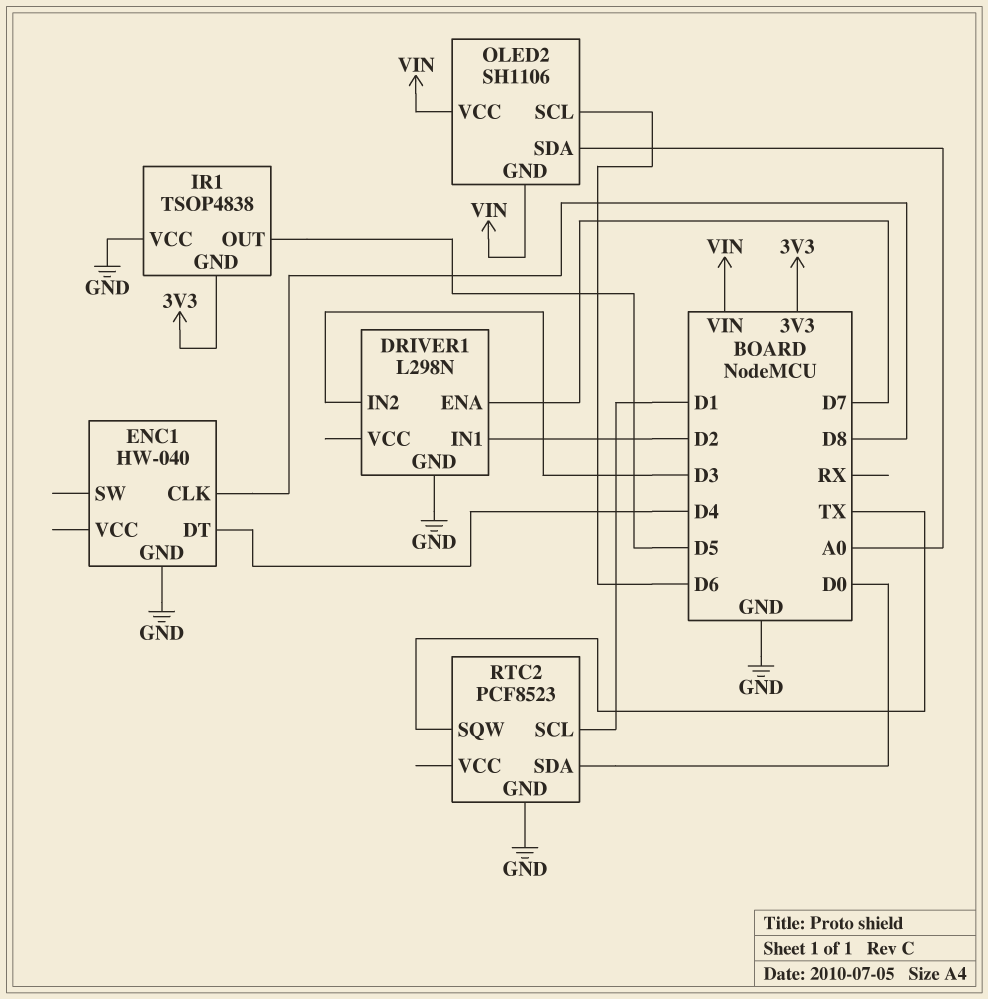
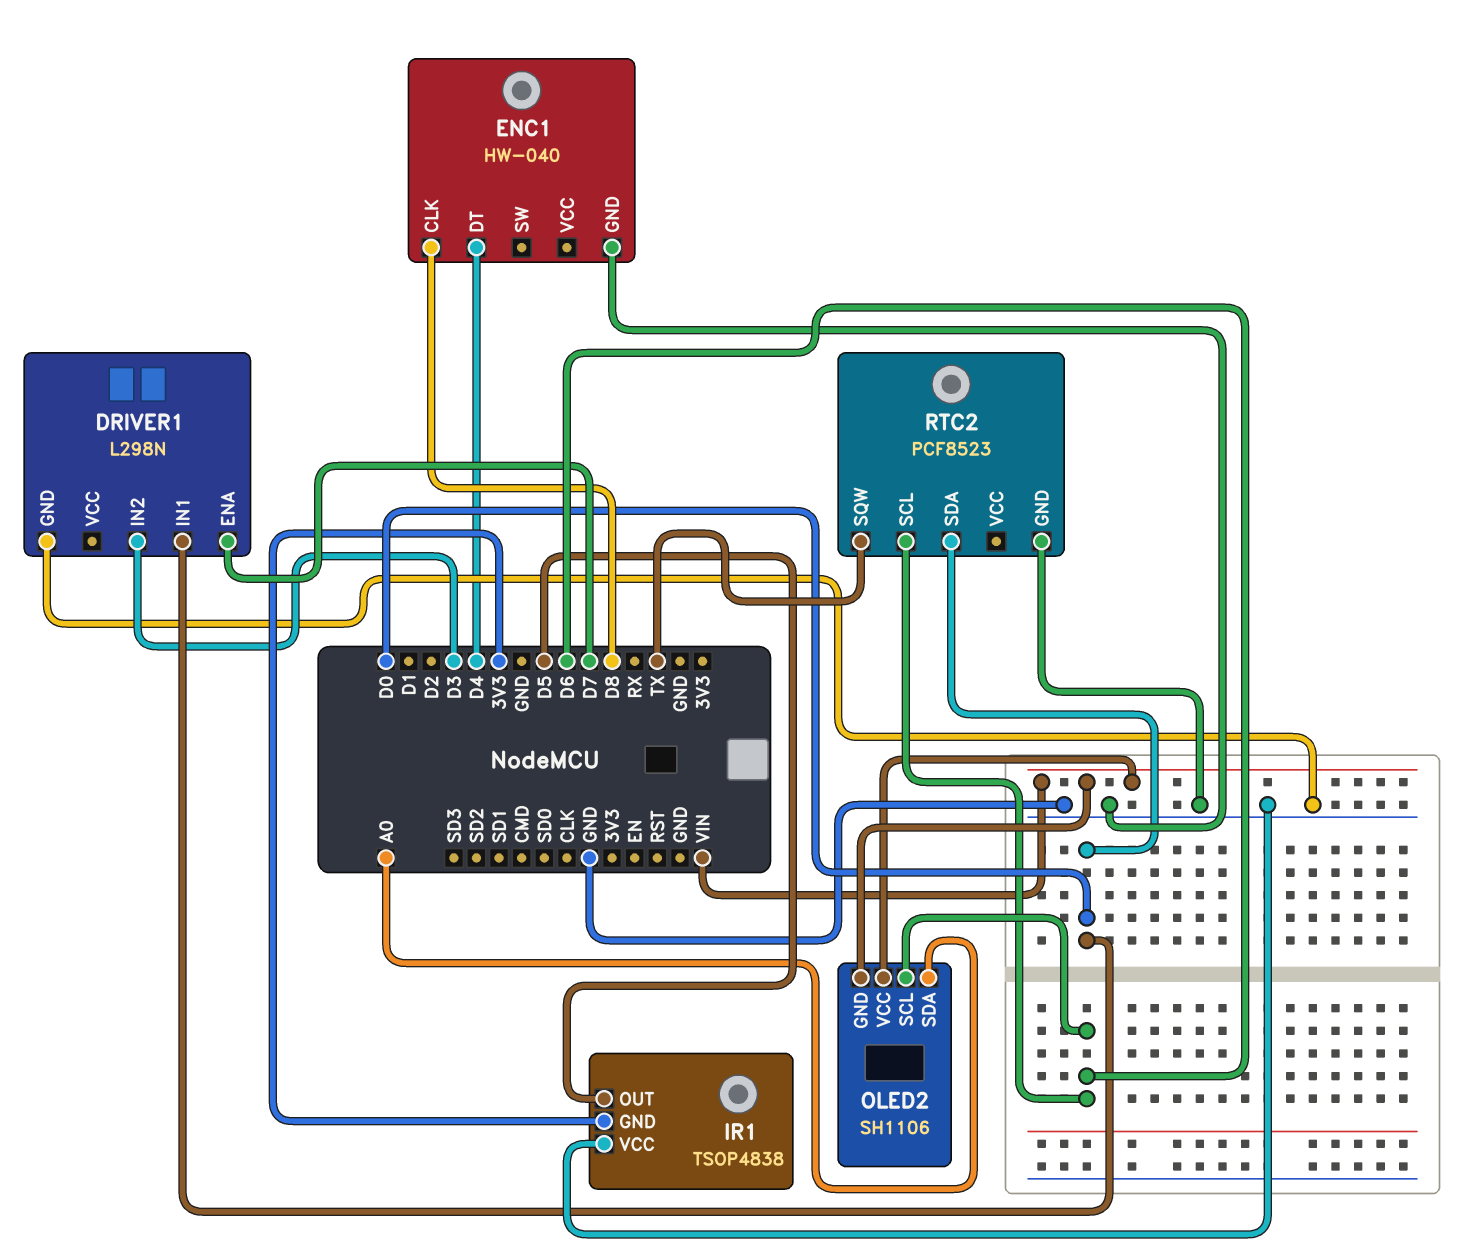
DRIVER1 pin IN1: D2 -> D0
RTC2 pin SCL: D1 -> D6

